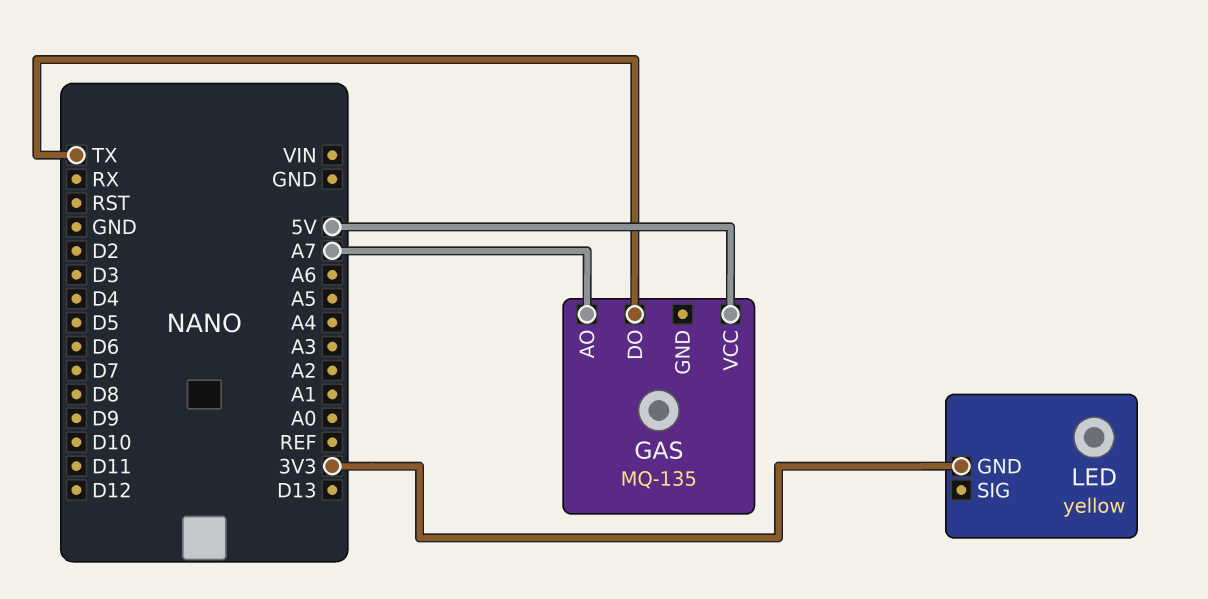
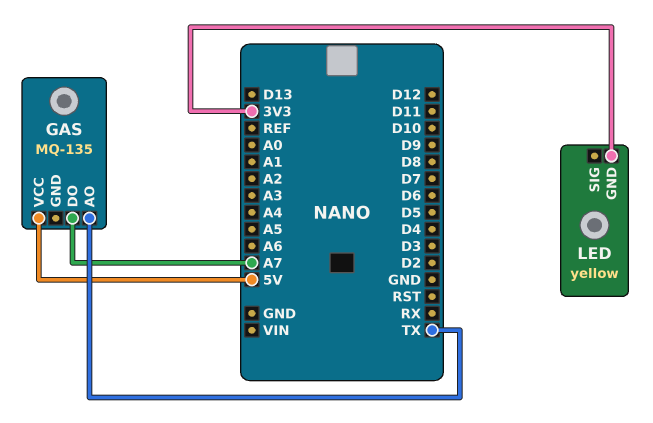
GAS pin AO: A7 -> TX
GAS pin DO: TX -> A7

